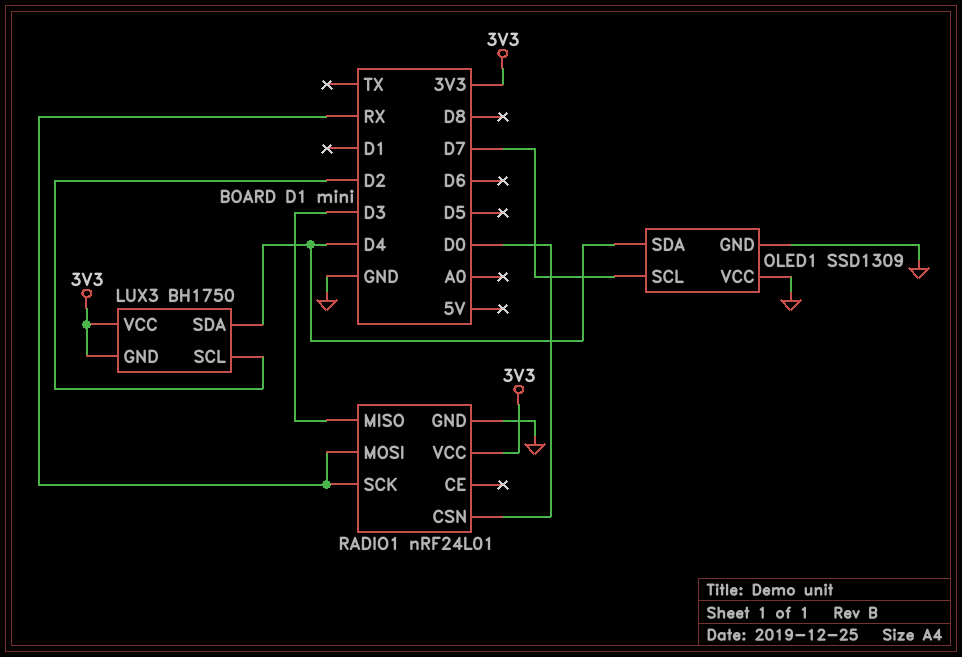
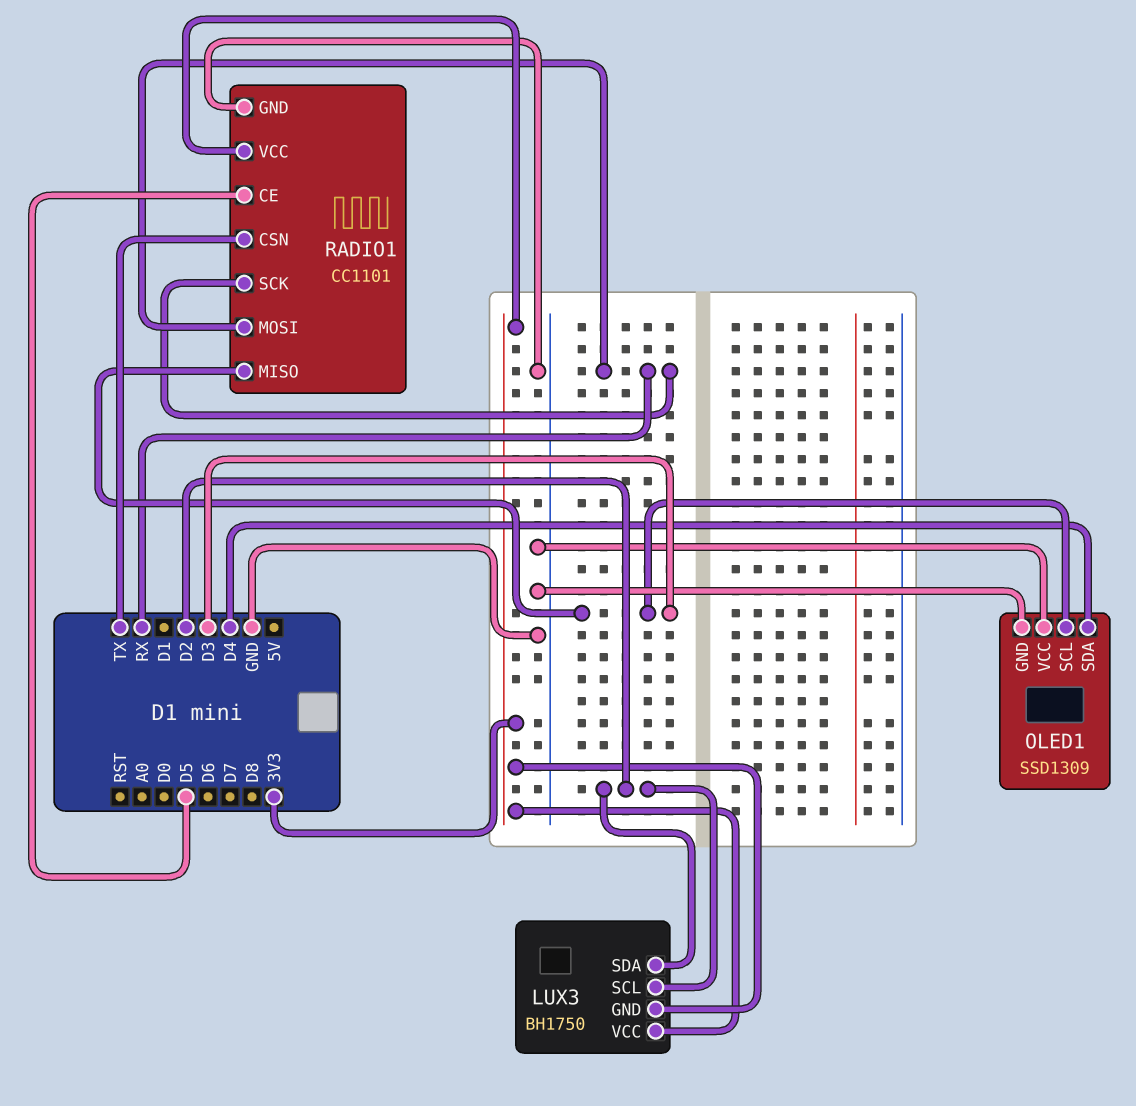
LUX3 pin SDA: D4 -> D2
OLED1 pin SCL: D7 -> D3
RADIO1: nRF24L01 -> CC1101
RADIO1 pin CE: none -> D5
RADIO1 pin CSN: D0 -> TX

